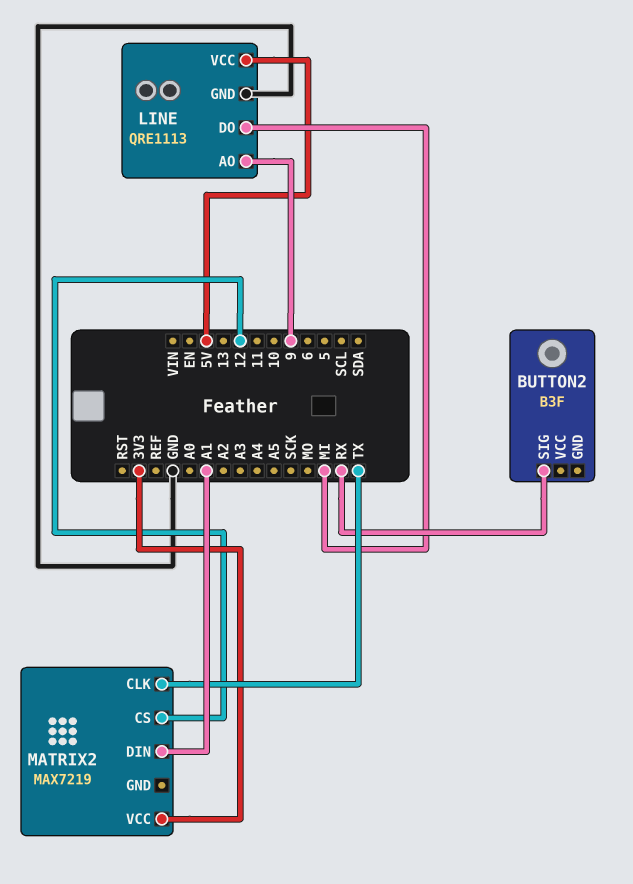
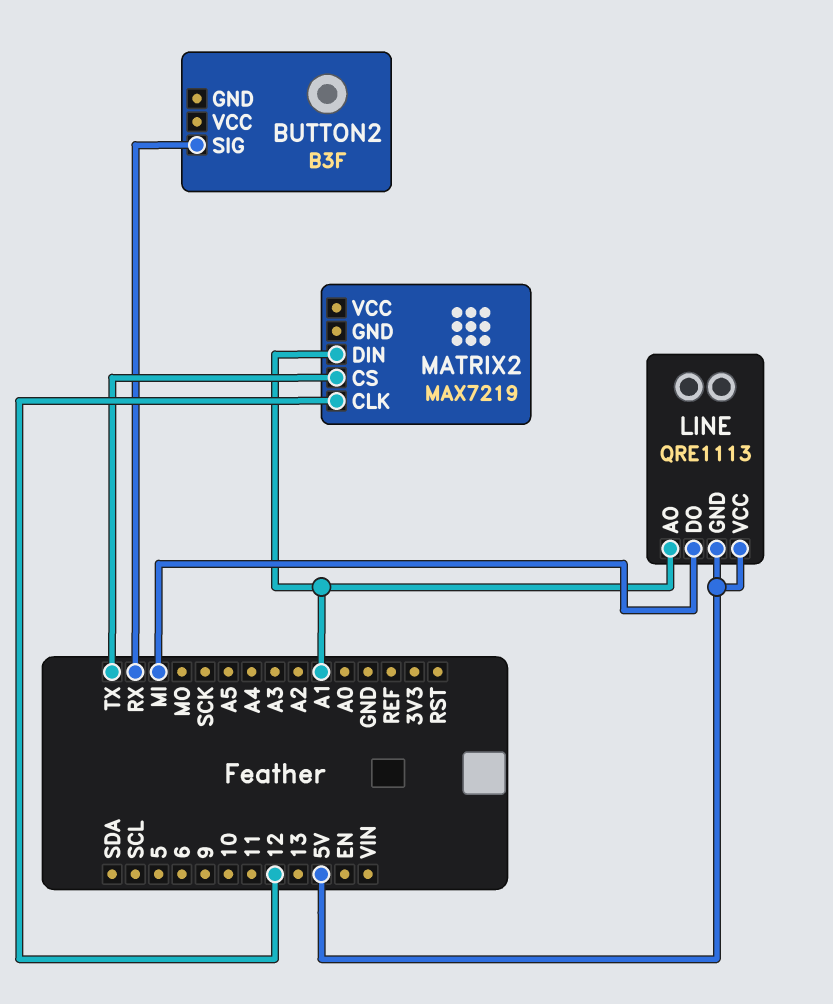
LINE pin AO: 9 -> A1
LINE pin GND: GND -> 5V
MATRIX2 pin CLK: TX -> 12
MATRIX2 pin CS: 12 -> TX
MATRIX2 pin VCC: 3V3 -> none

